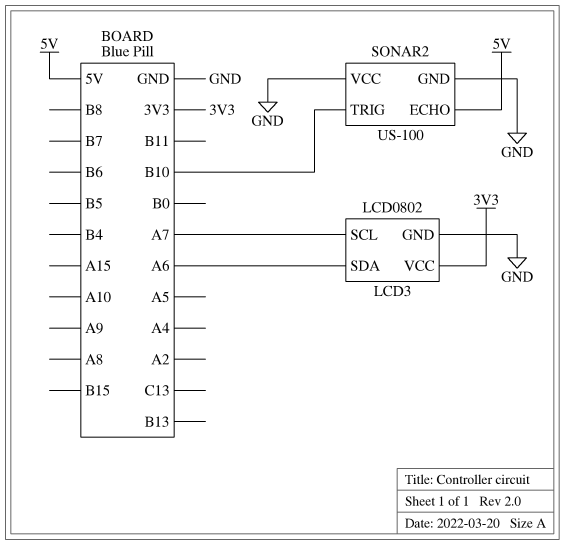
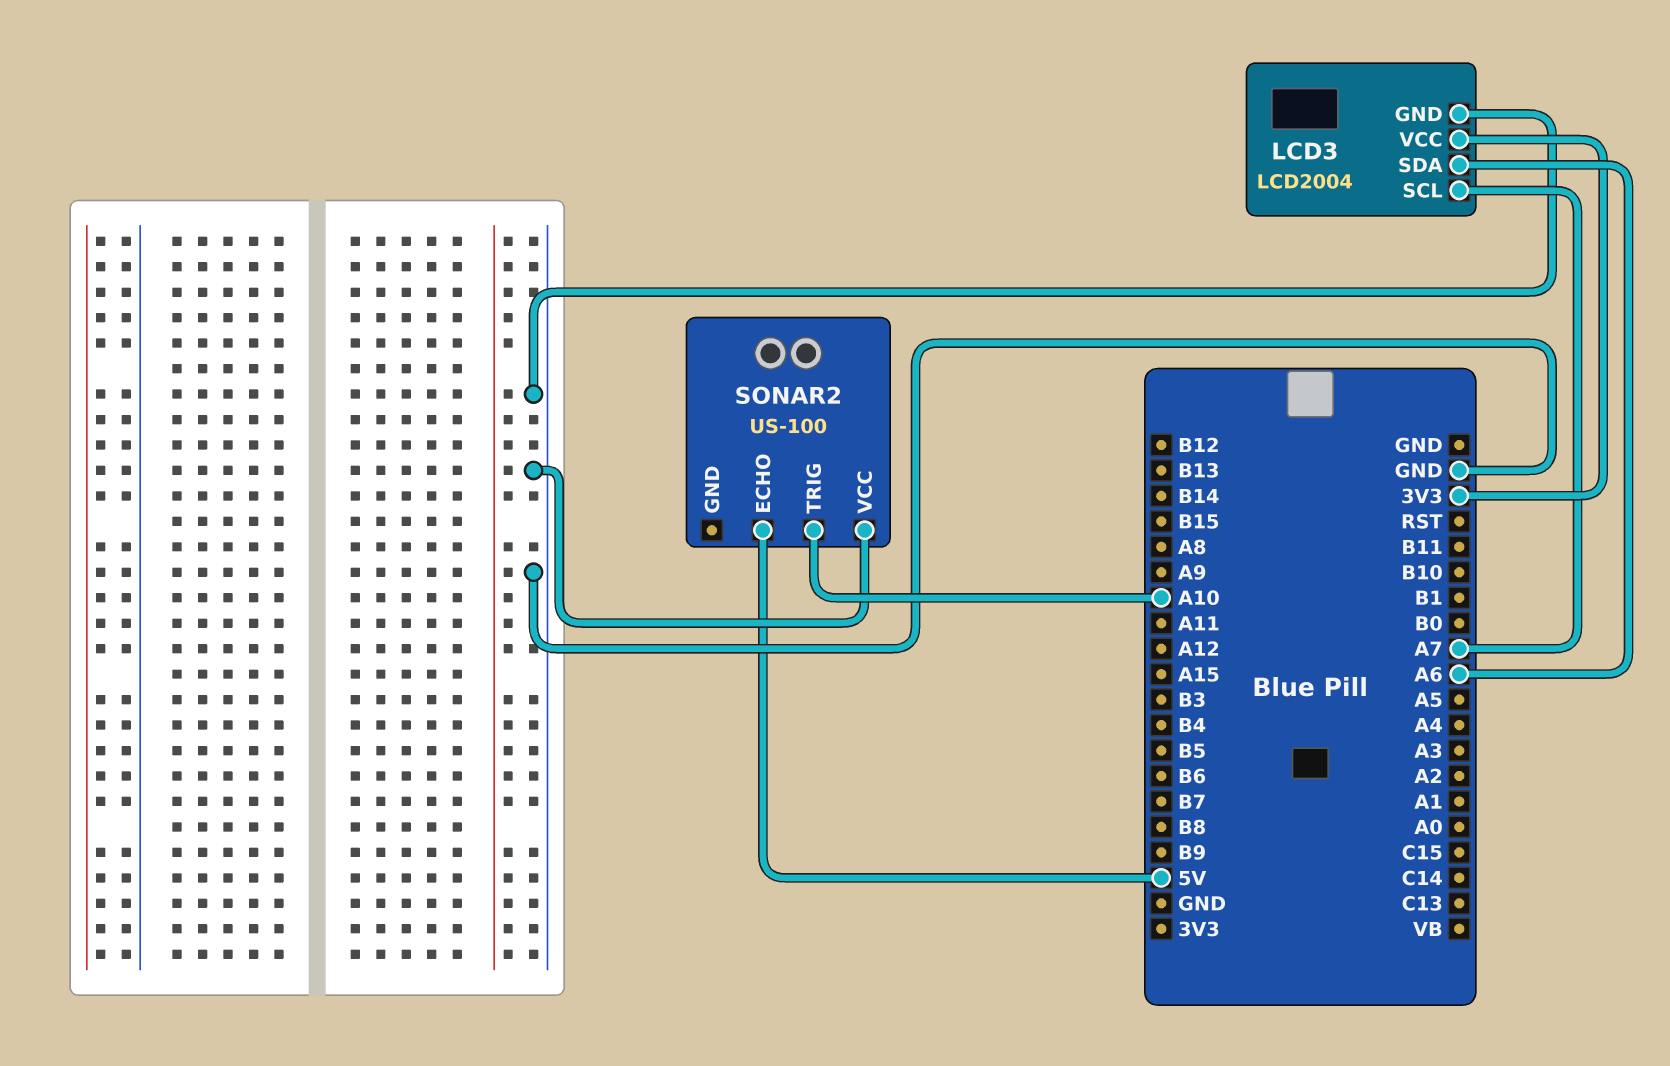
LCD3: LCD0802 -> LCD2004
SONAR2 pin GND: GND -> none
SONAR2 pin TRIG: B10 -> A10

